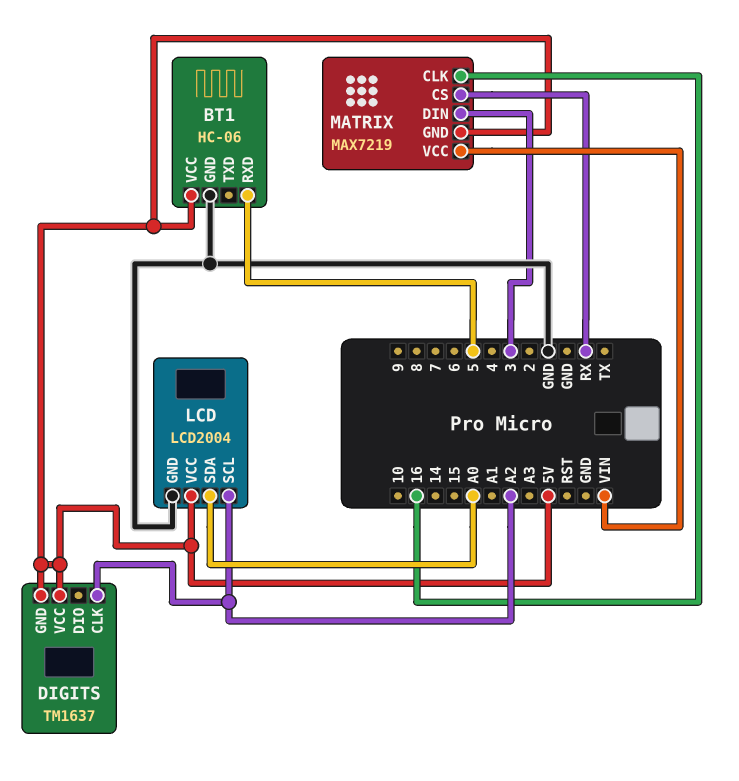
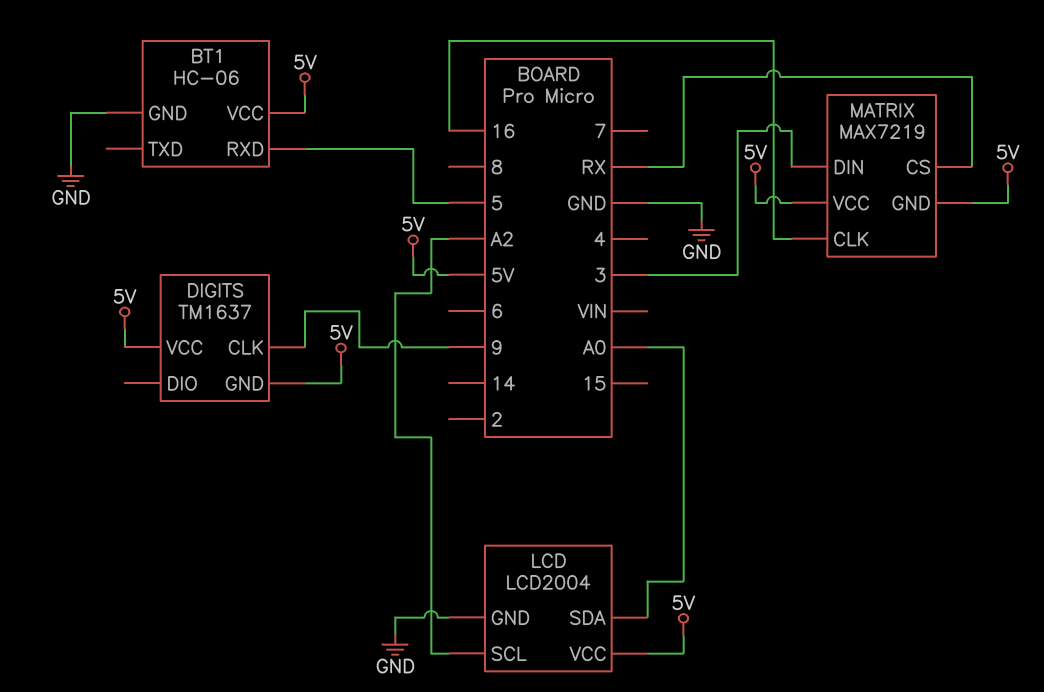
DIGITS pin CLK: A2 -> 9
MATRIX pin VCC: VIN -> 5V

